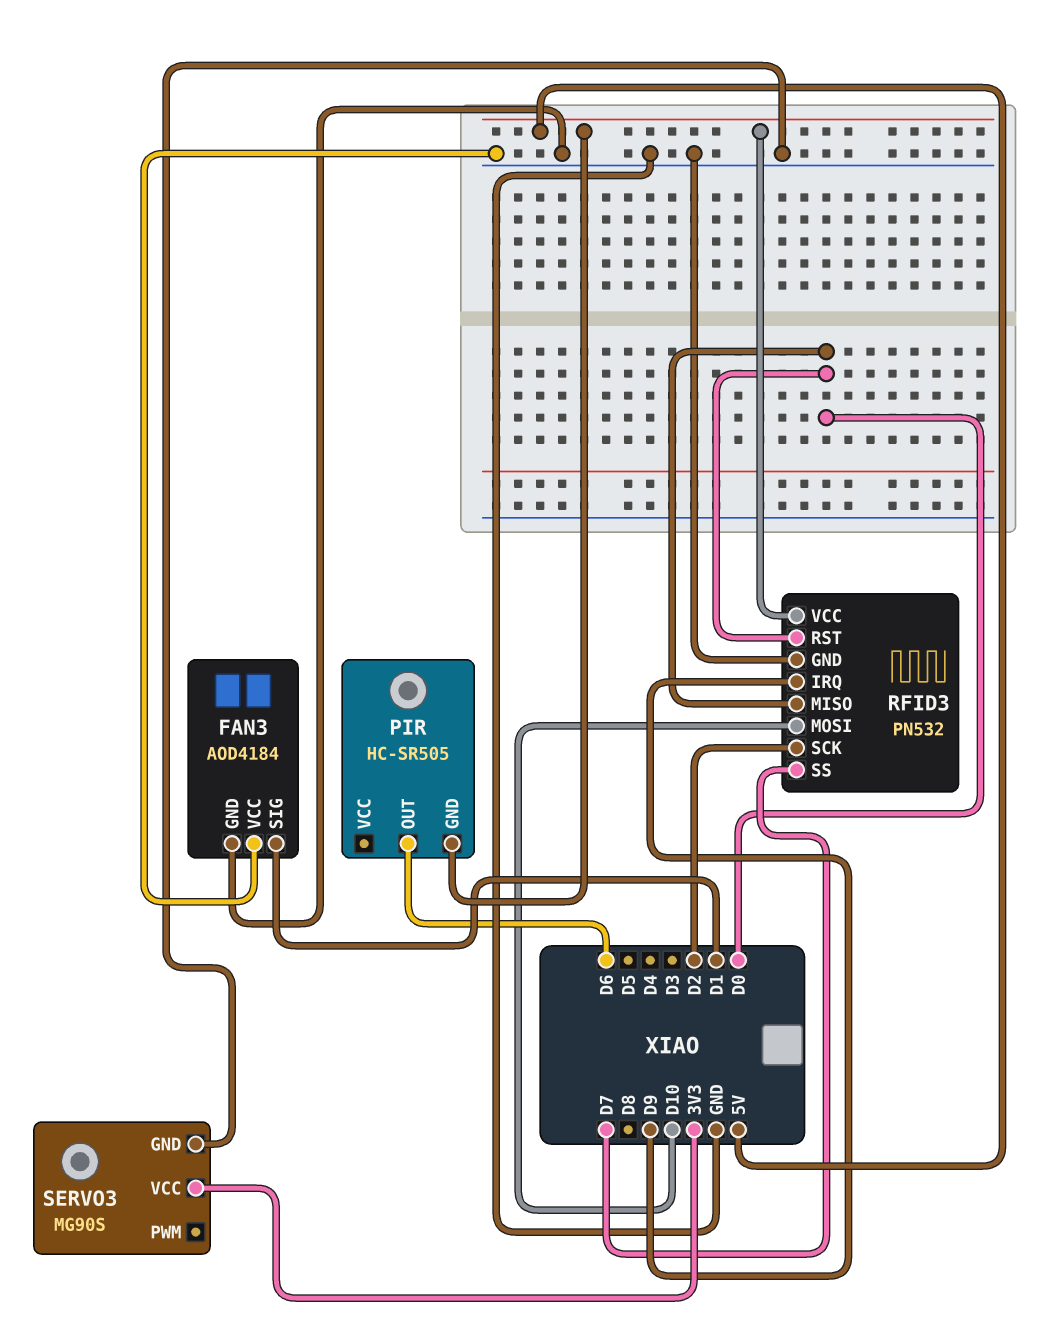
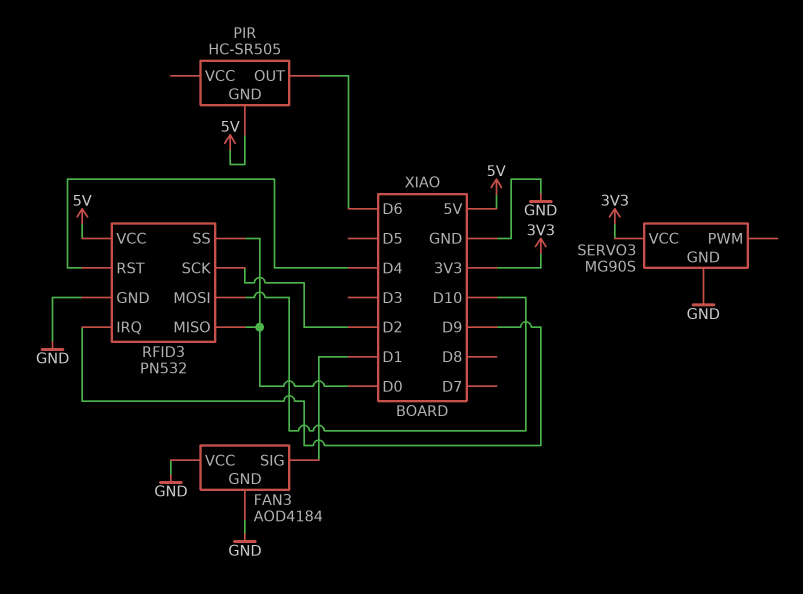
RFID3 pin RST: D0 -> D4
RFID3 pin SS: D7 -> D0

